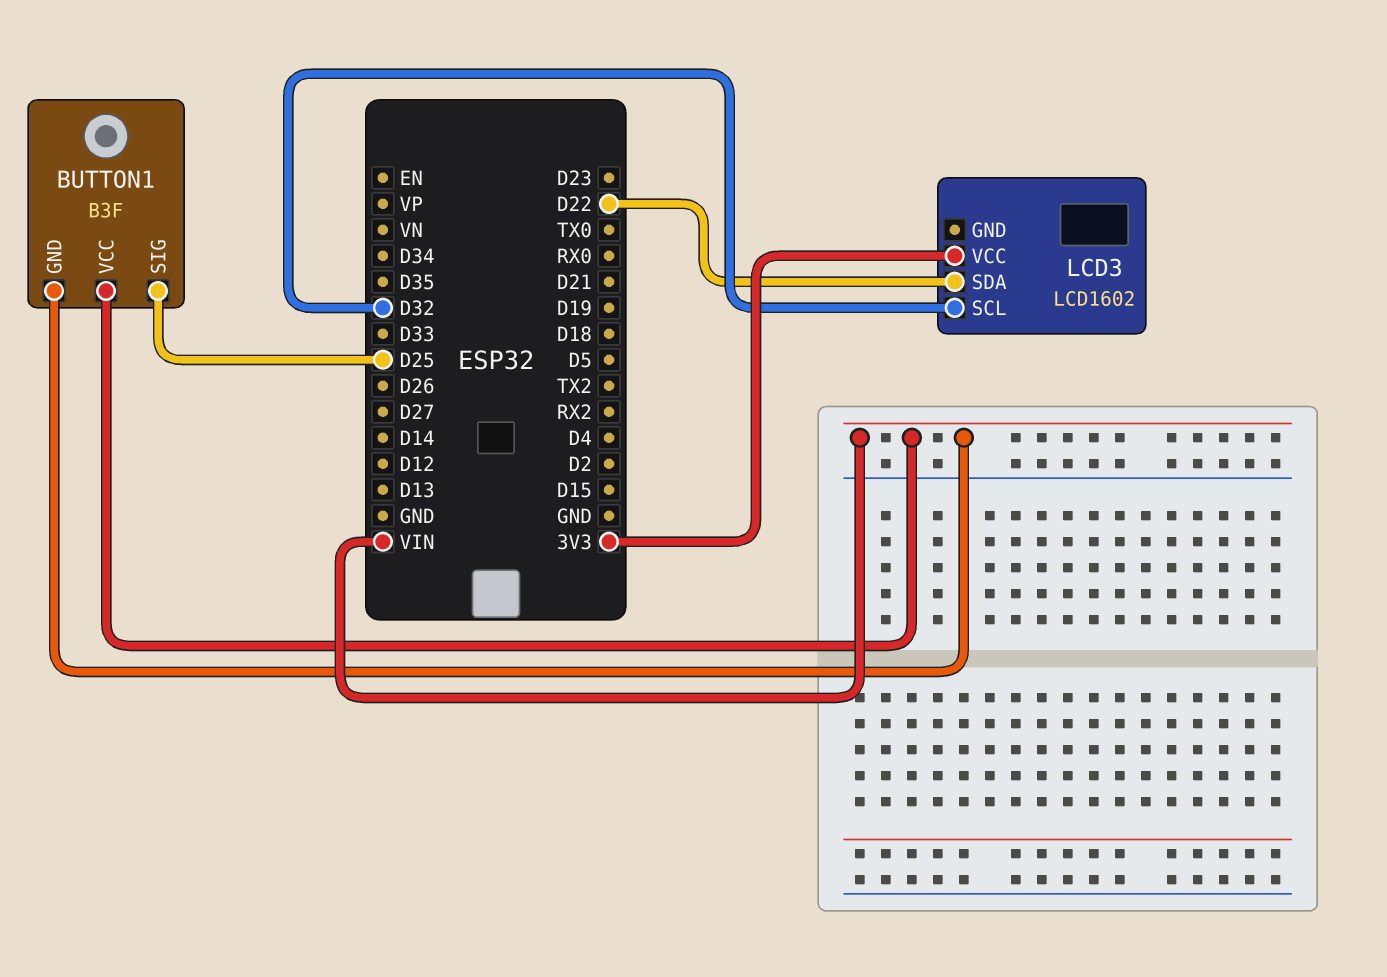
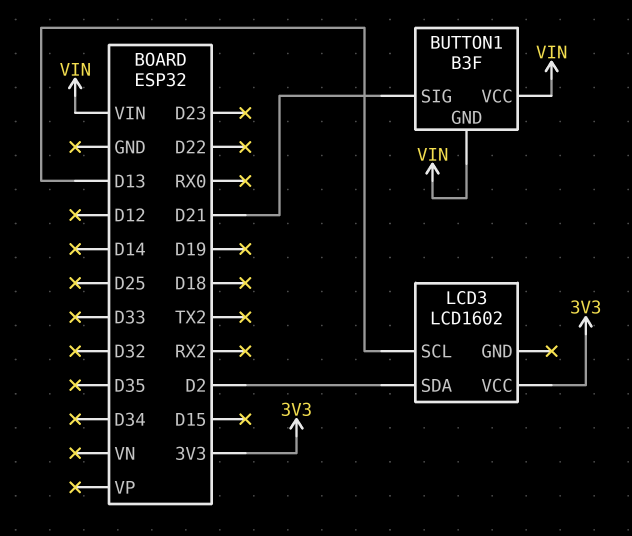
BUTTON1 pin SIG: D25 -> D21
LCD3 pin SCL: D32 -> D13
LCD3 pin SDA: D22 -> D2

